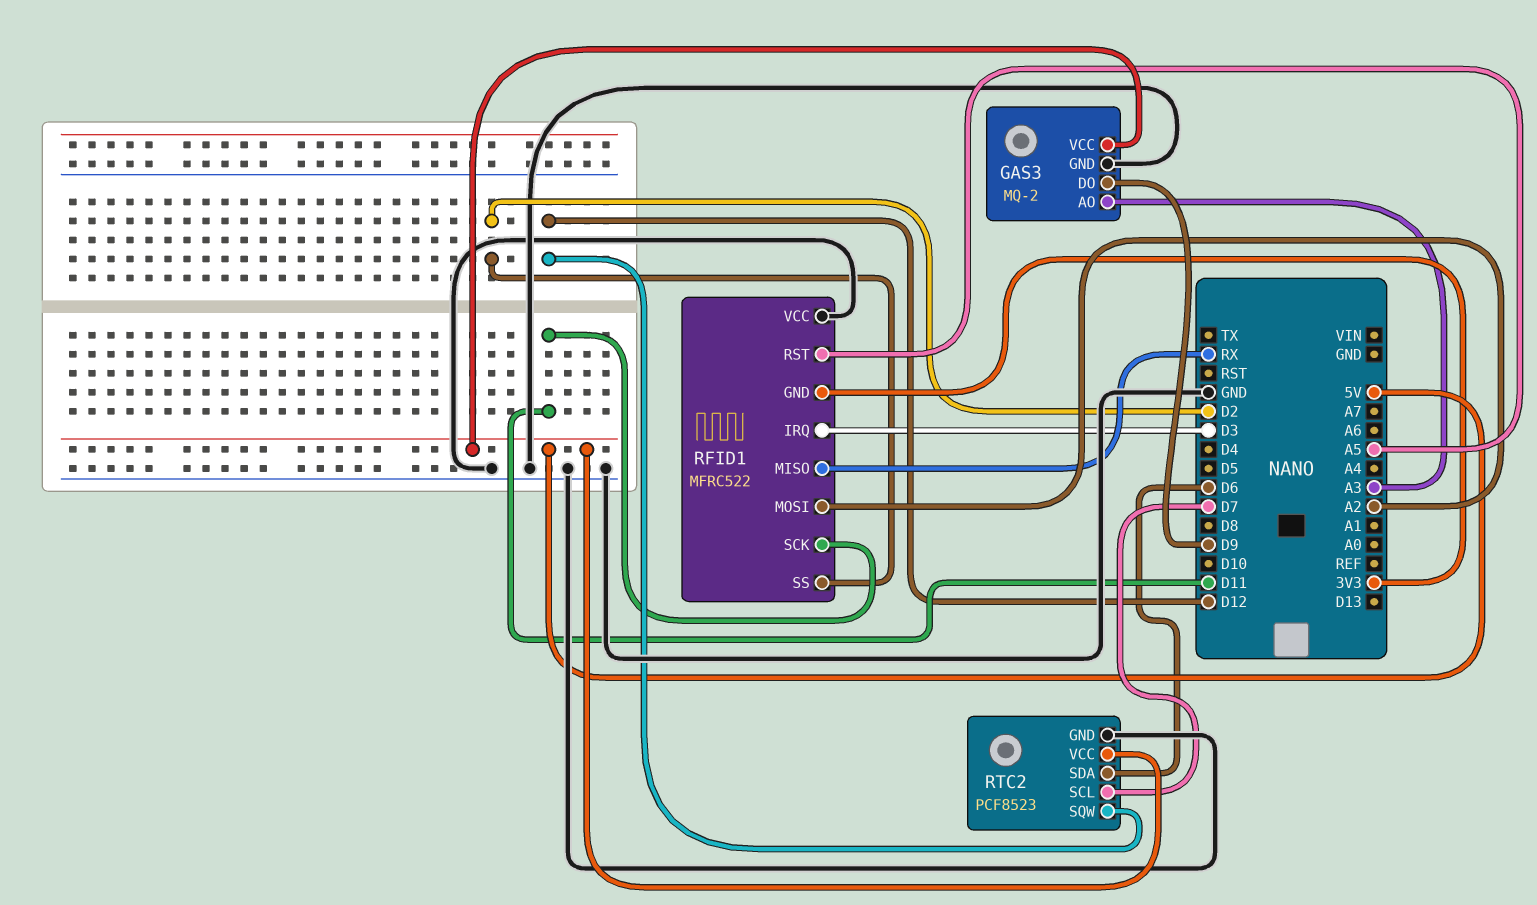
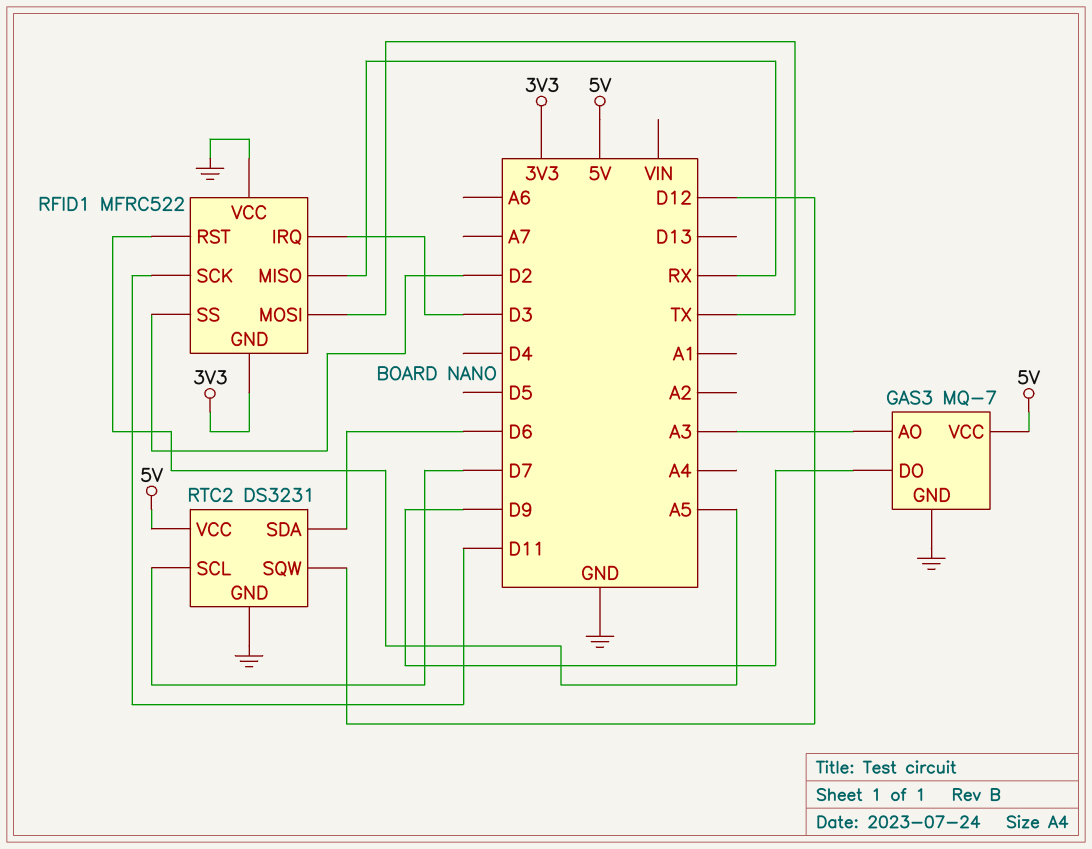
GAS3: MQ-2 -> MQ-7
RFID1 pin MOSI: A2 -> TX
RTC2: PCF8523 -> DS3231

